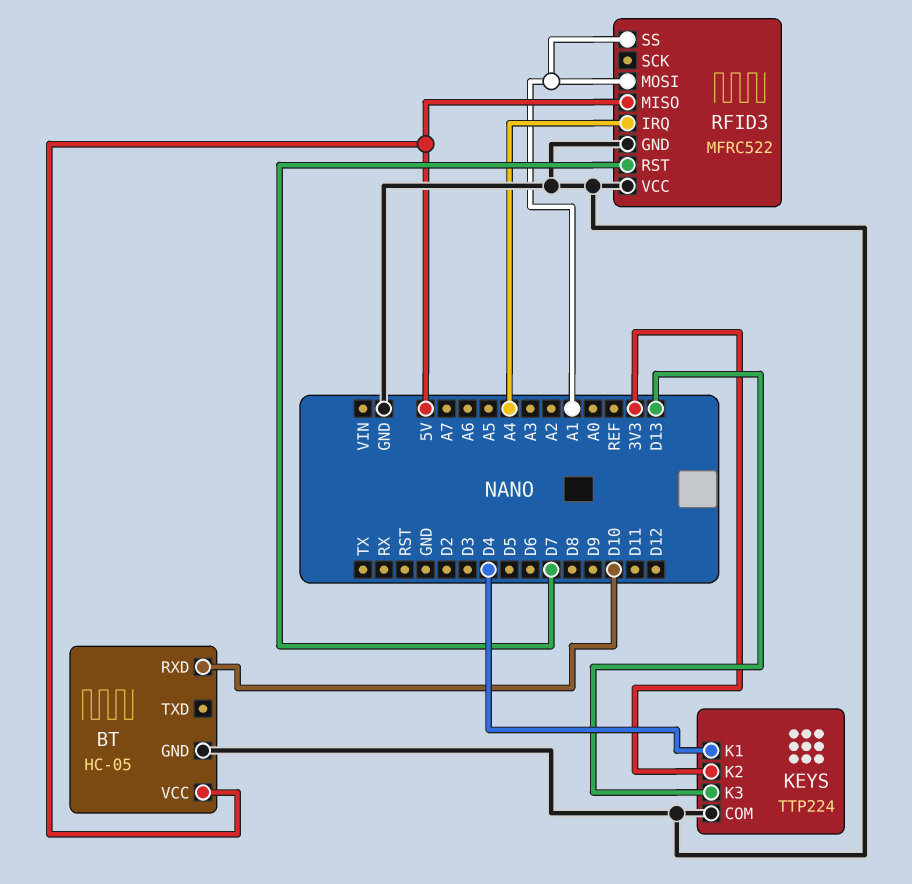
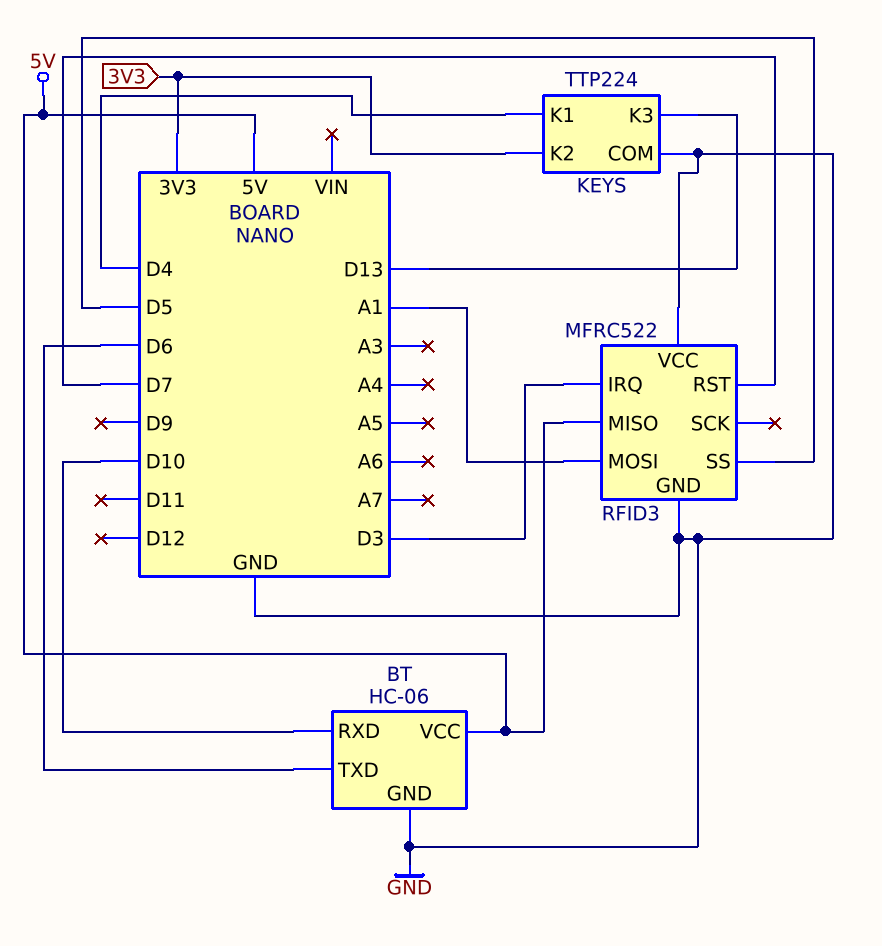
BT: HC-05 -> HC-06
BT pin TXD: none -> D6
RFID3 pin IRQ: A4 -> D3
RFID3 pin SS: A1 -> D5

